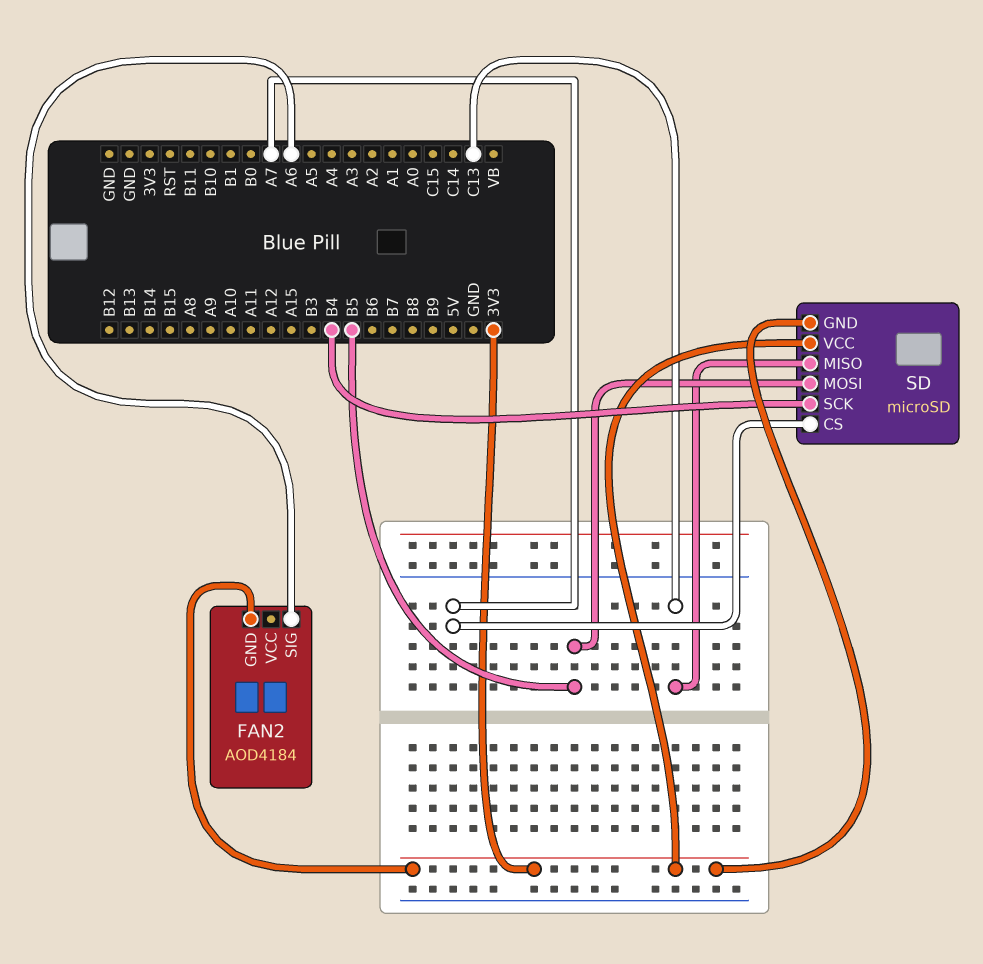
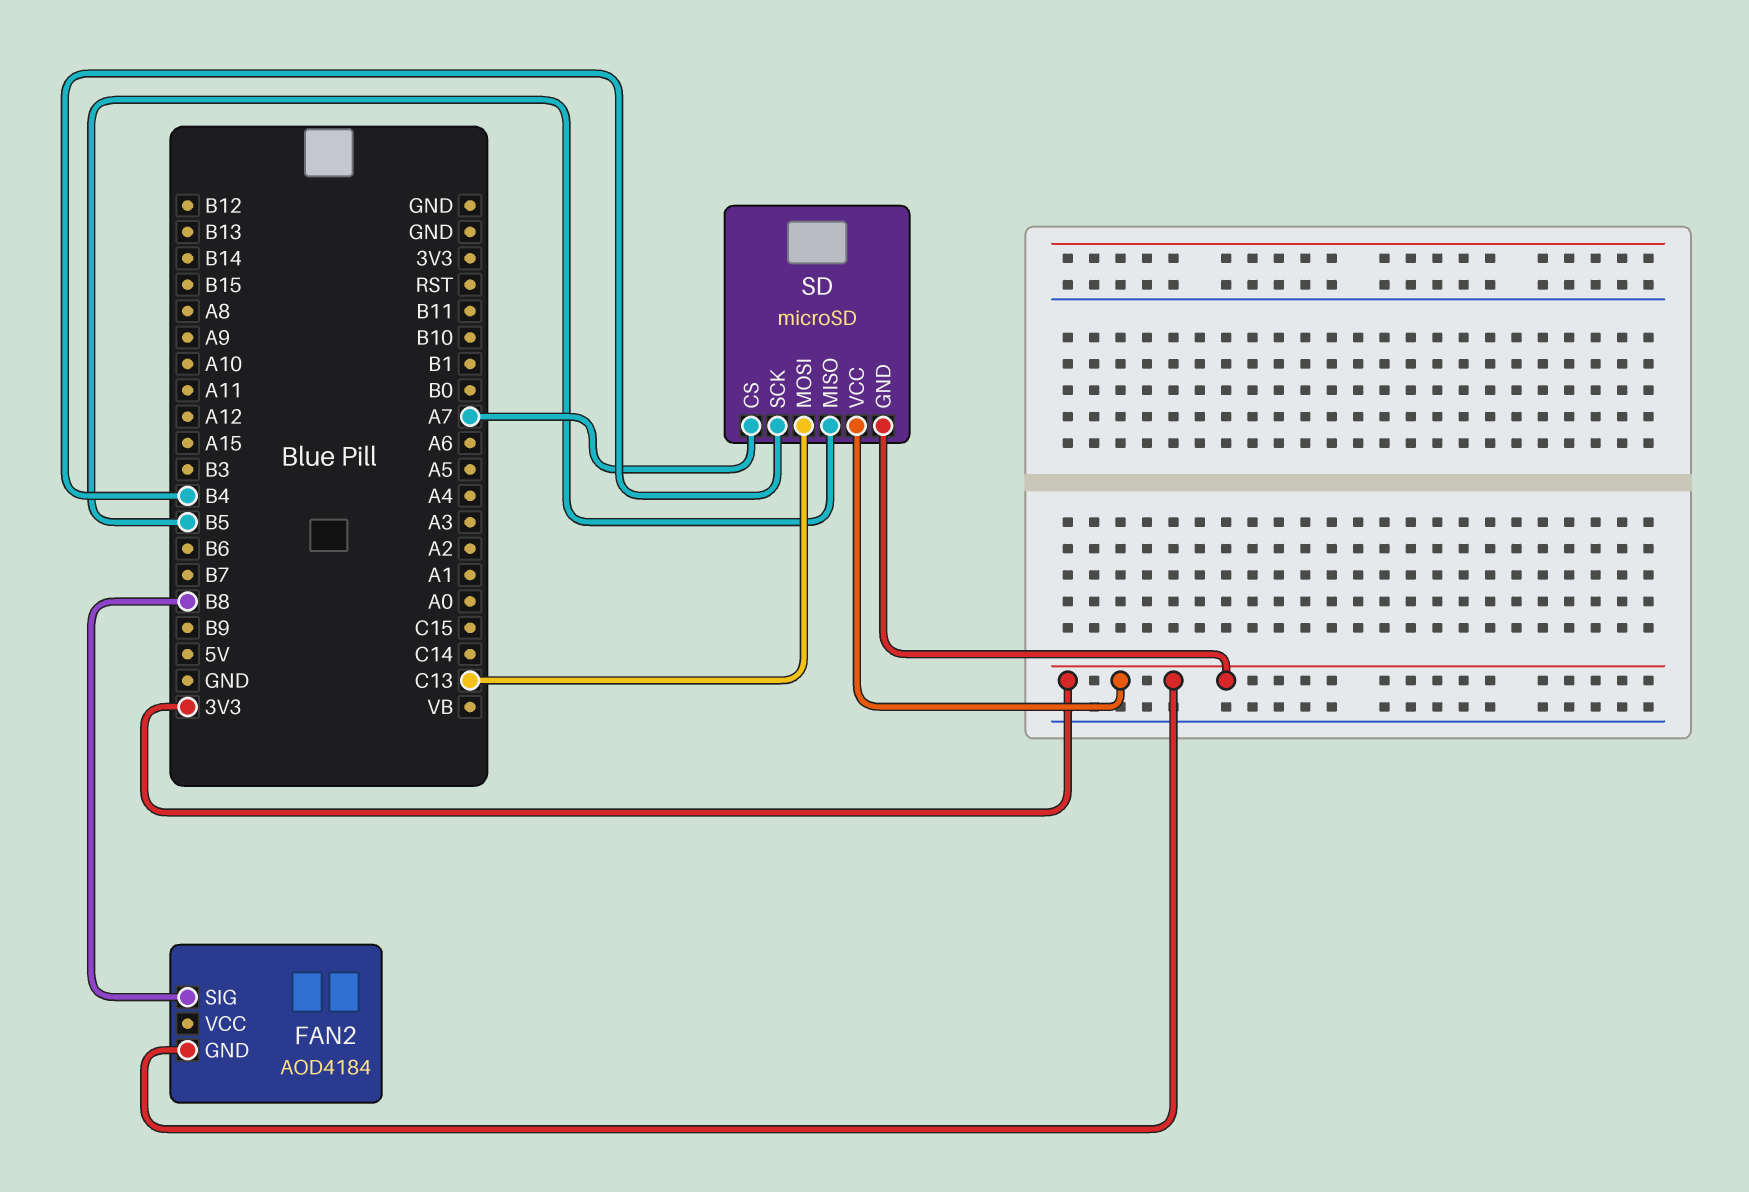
FAN2 pin SIG: A6 -> B8
SD pin MISO: C13 -> B5
SD pin MOSI: B5 -> C13

